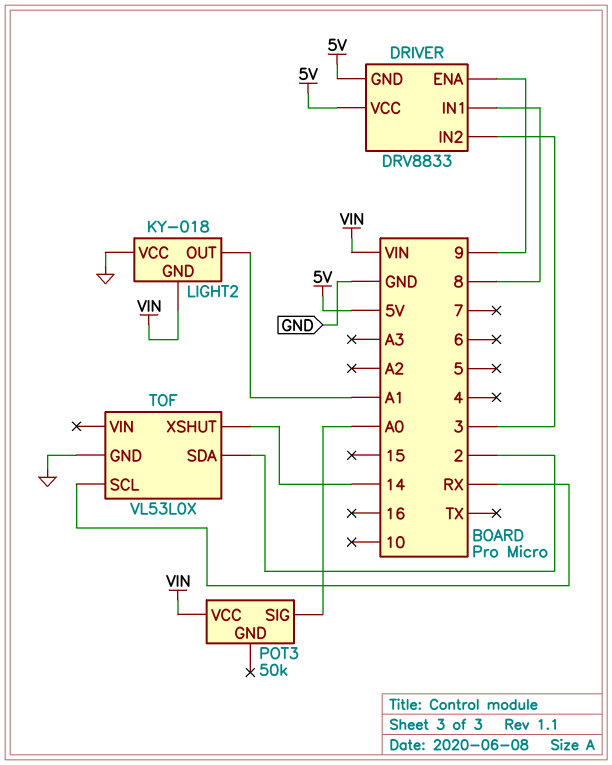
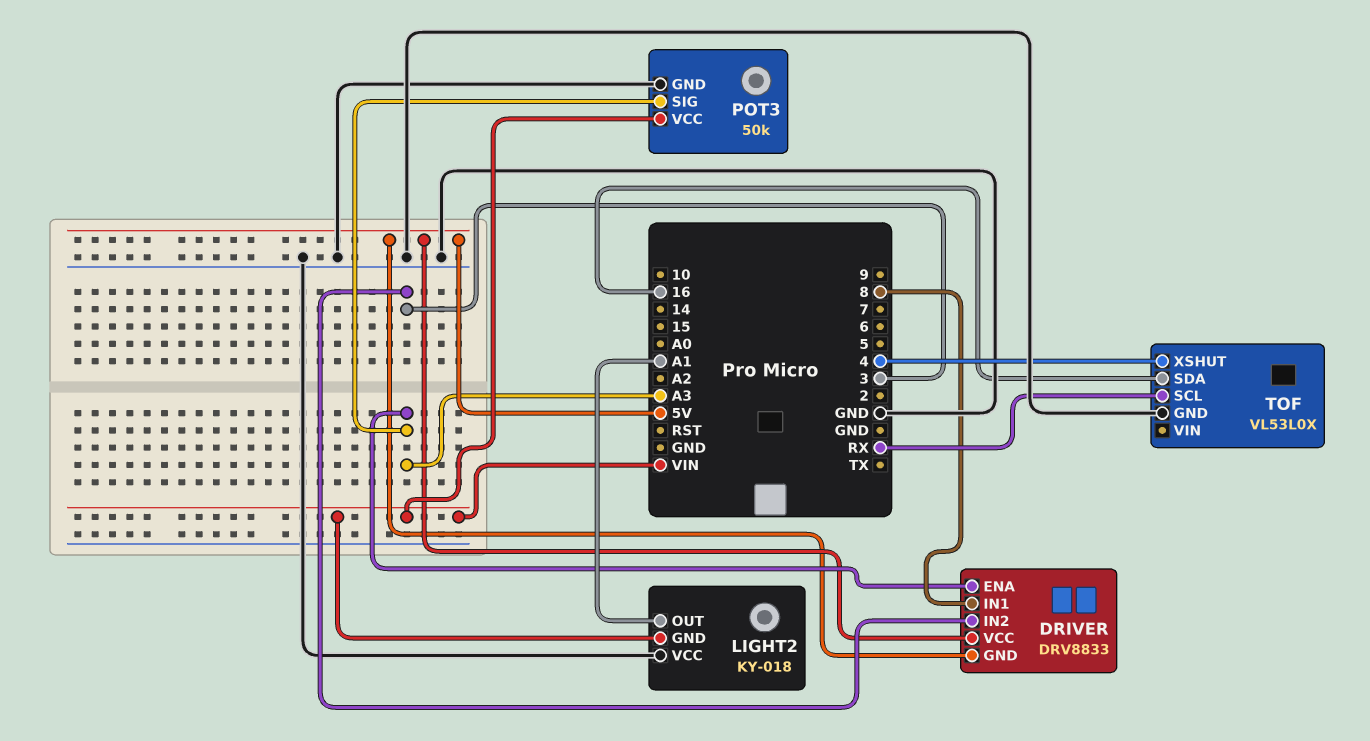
DRIVER pin ENA: 9 -> A3
POT3 pin GND: none -> GND
POT3 pin SIG: A0 -> A3
TOF pin SDA: 2 -> 16
TOF pin XSHUT: 14 -> 4

